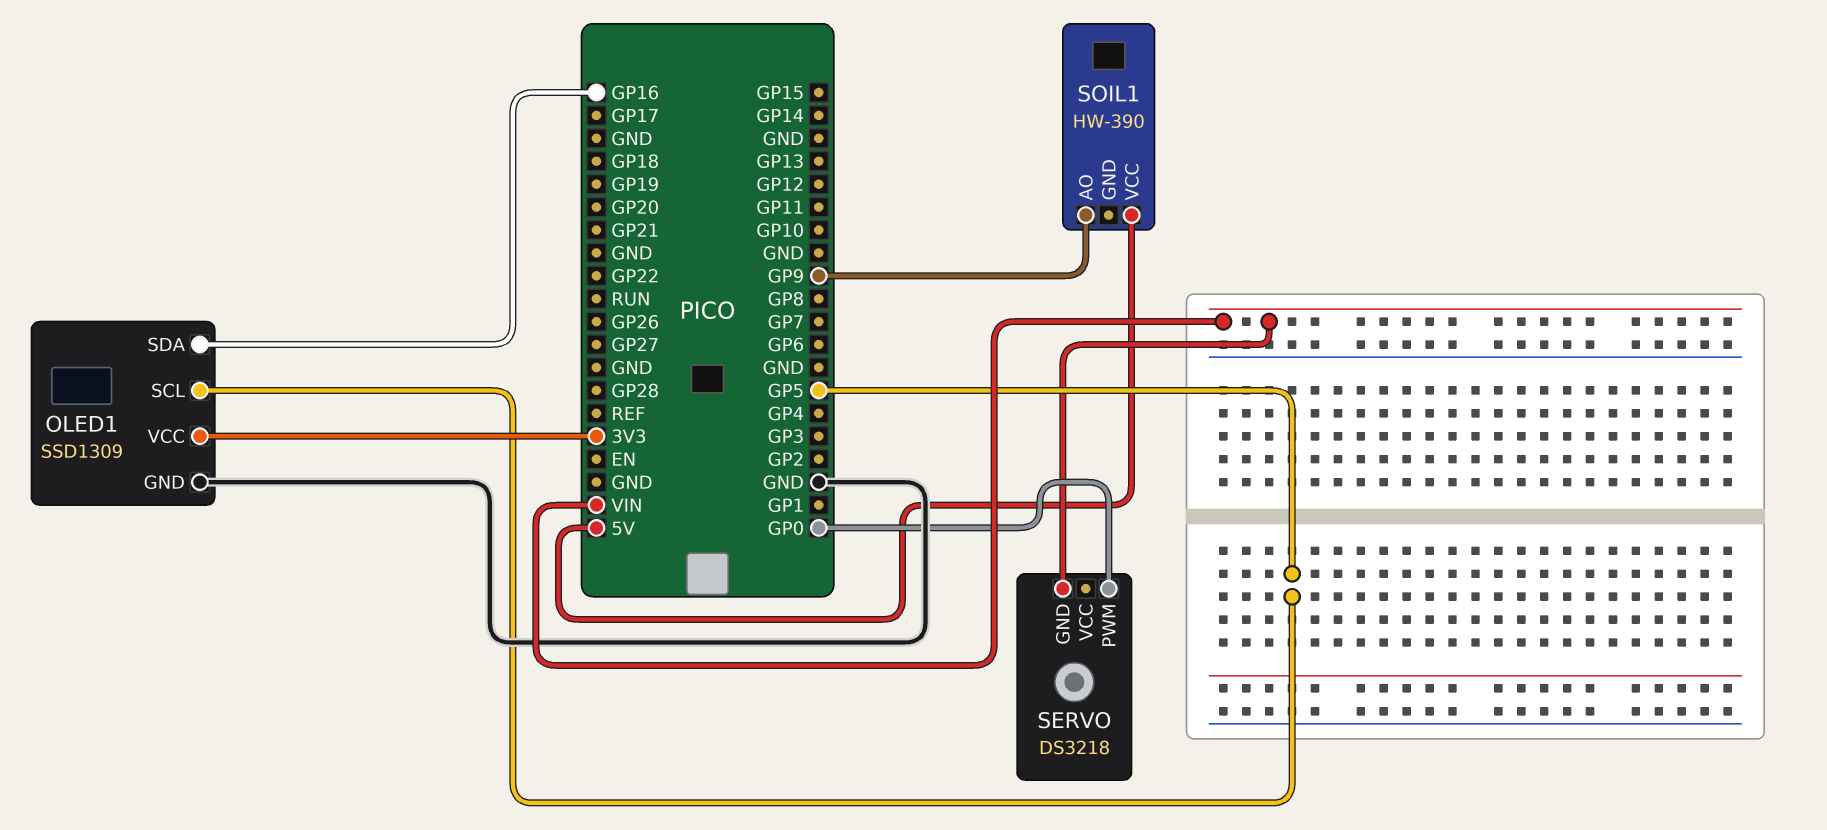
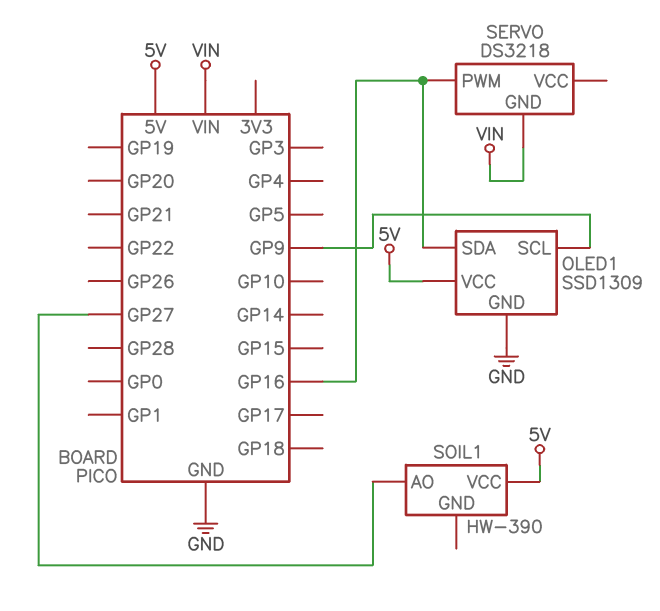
OLED1 pin SCL: GP5 -> GP9
OLED1 pin VCC: 3V3 -> 5V
SERVO pin PWM: GP0 -> GP16
SOIL1 pin AO: GP9 -> GP27

